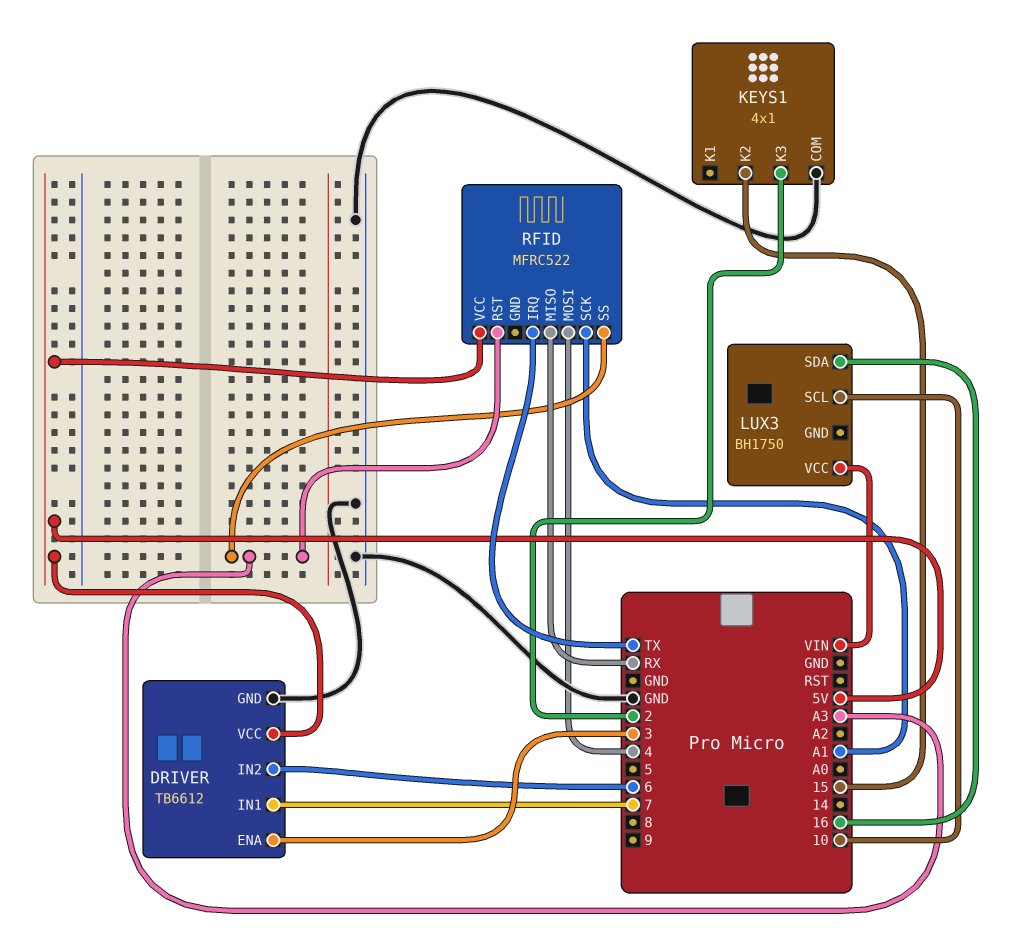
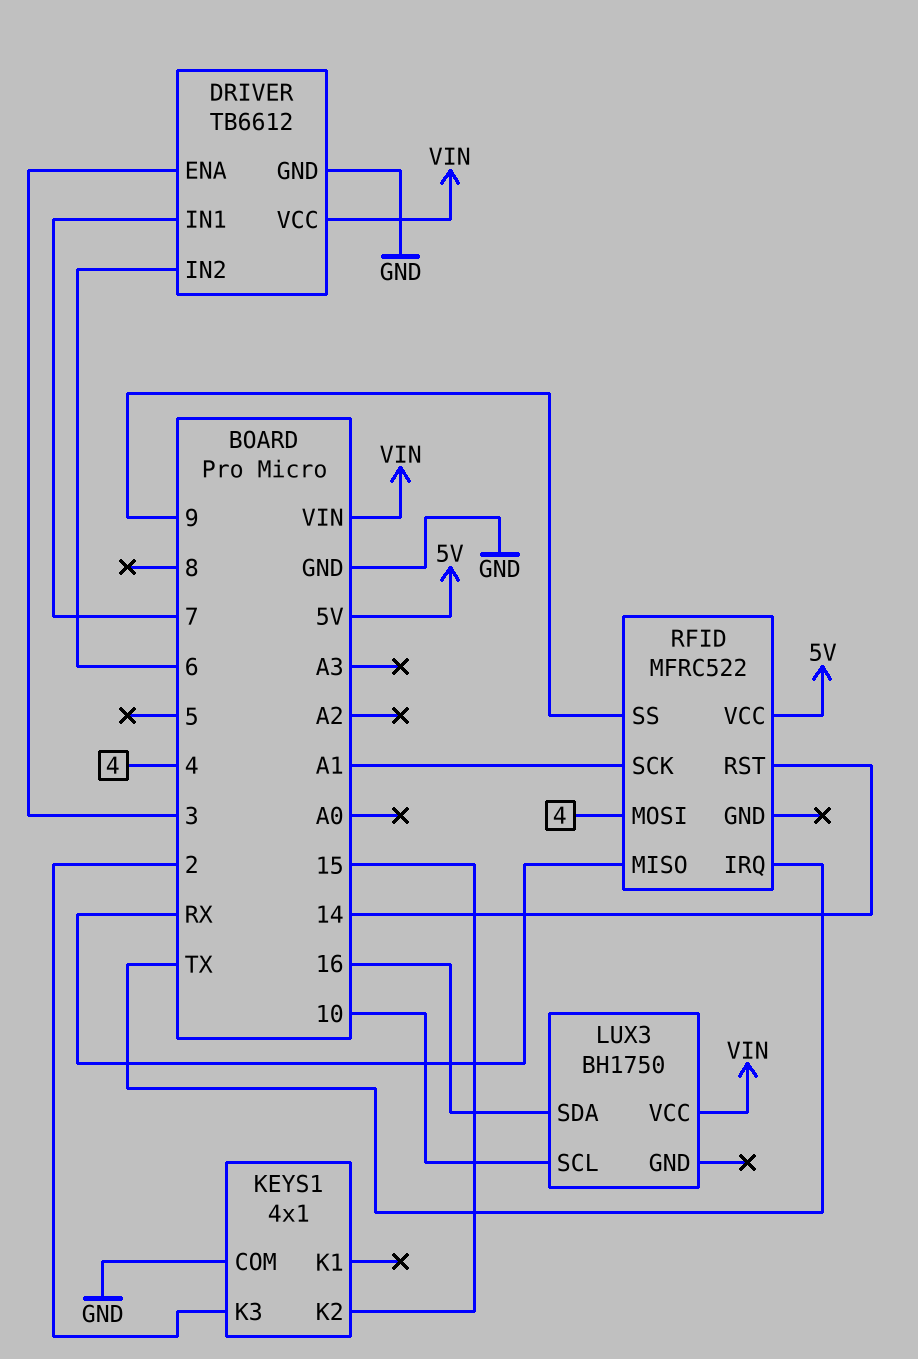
DRIVER pin VCC: 5V -> VIN
RFID pin RST: A3 -> 14
RFID pin SS: A3 -> 9

